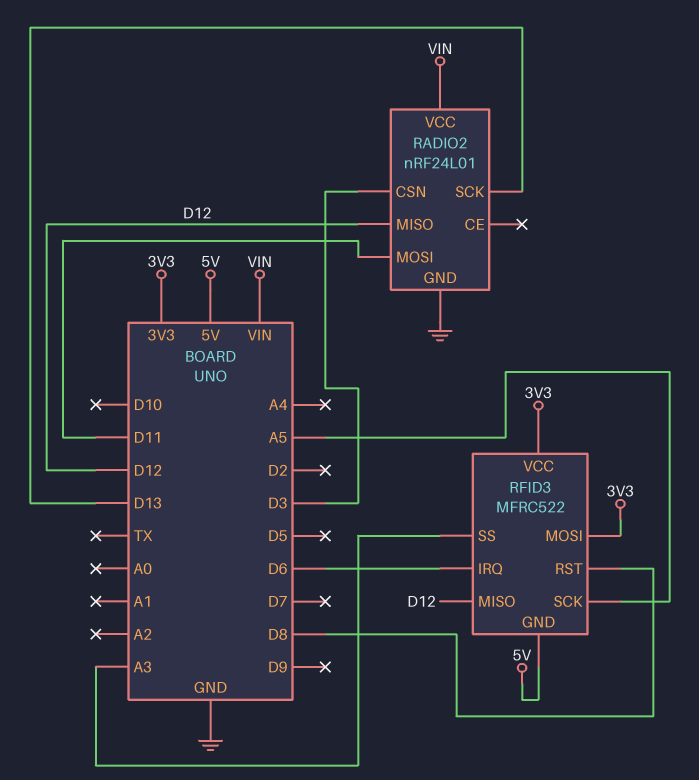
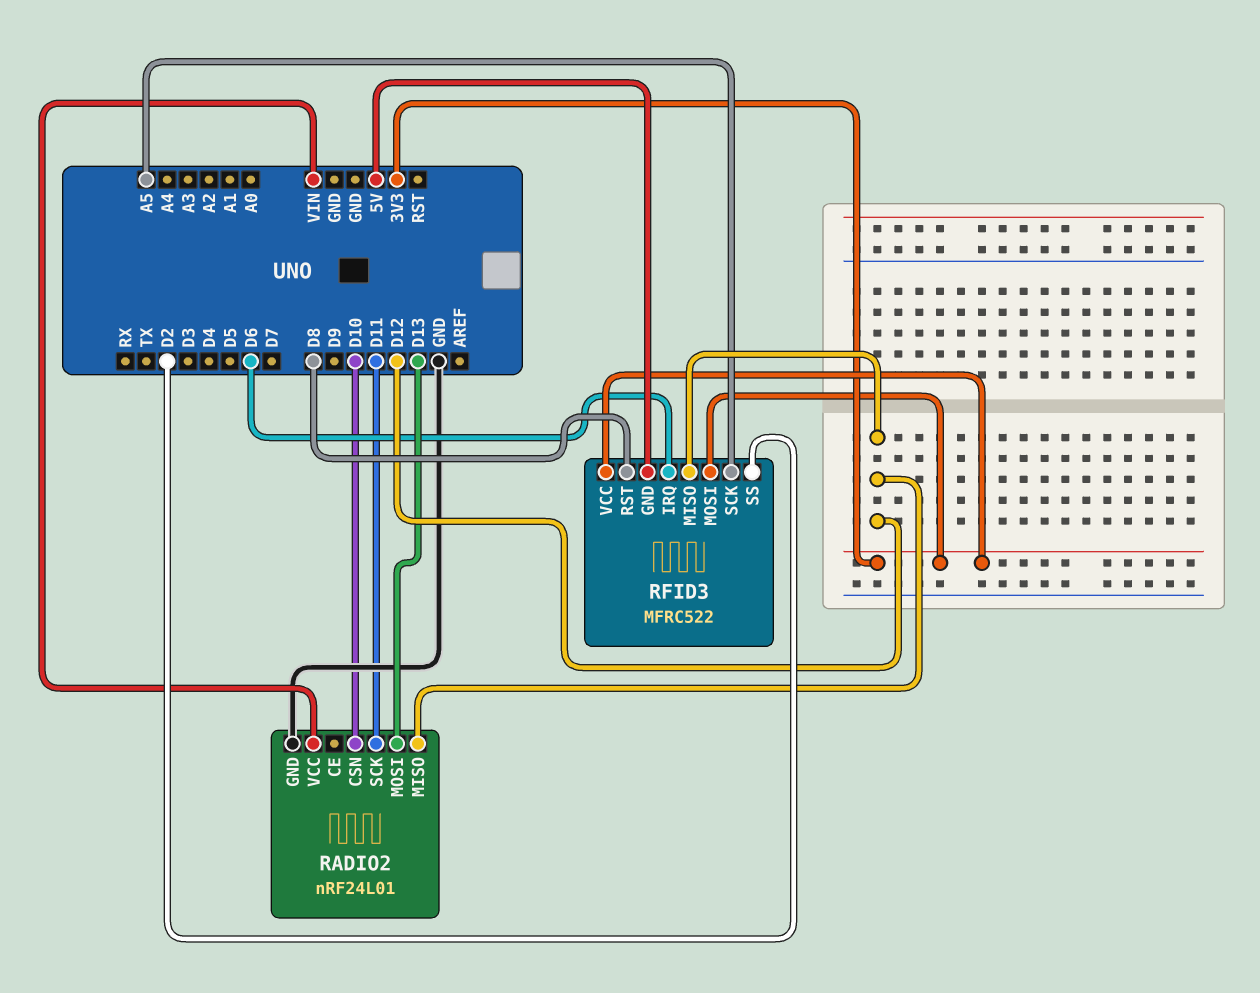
RADIO2 pin CSN: D3 -> D10
RADIO2 pin MOSI: D11 -> D13
RADIO2 pin SCK: D13 -> D11
RFID3 pin SS: A3 -> D2

